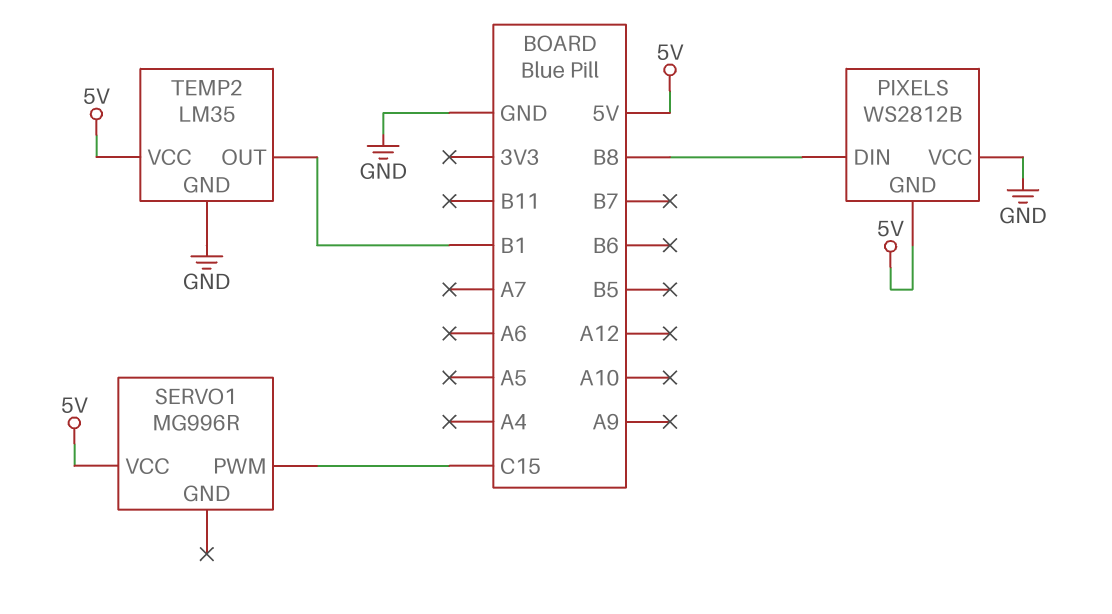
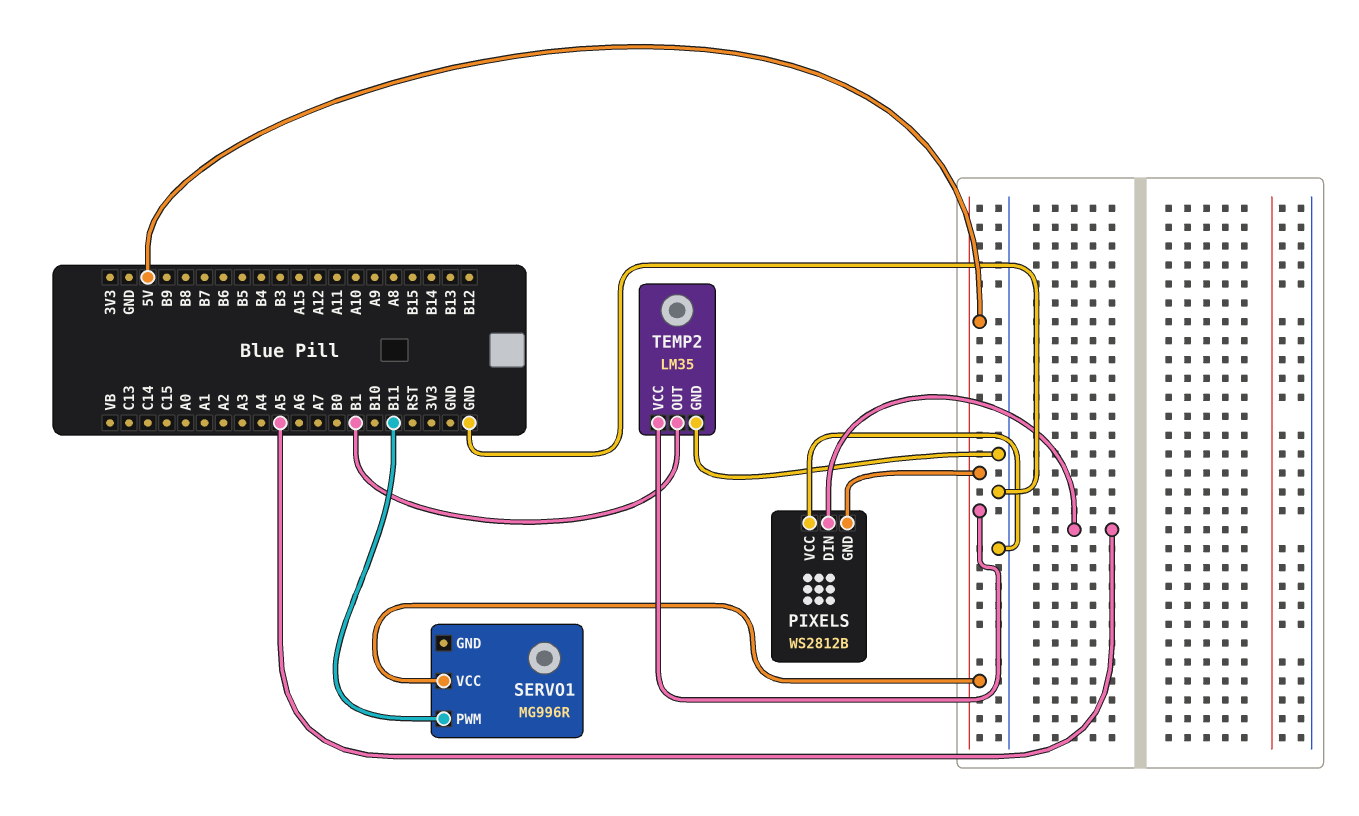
PIXELS pin DIN: B8 -> A5
SERVO1 pin PWM: C15 -> B11

